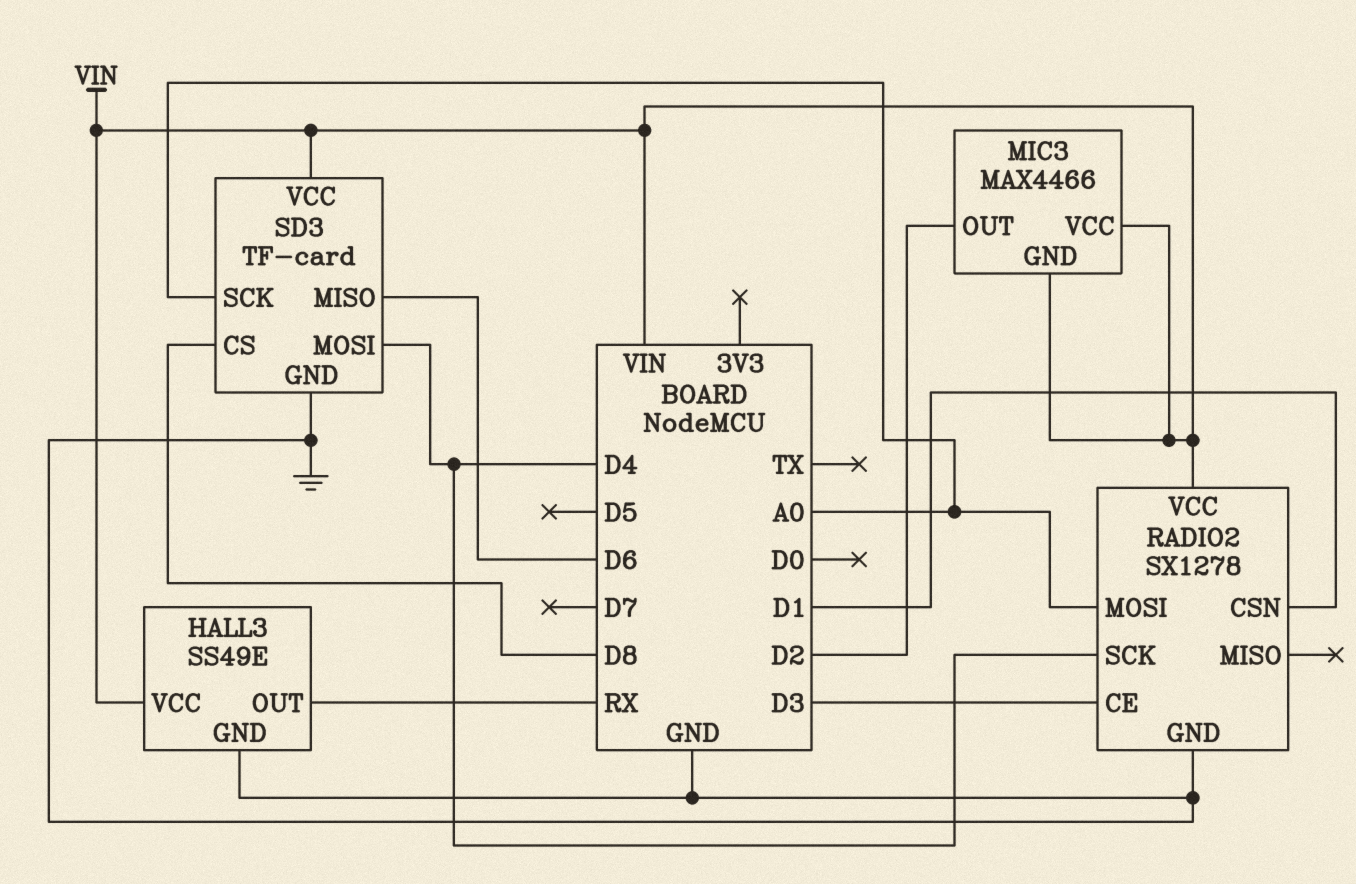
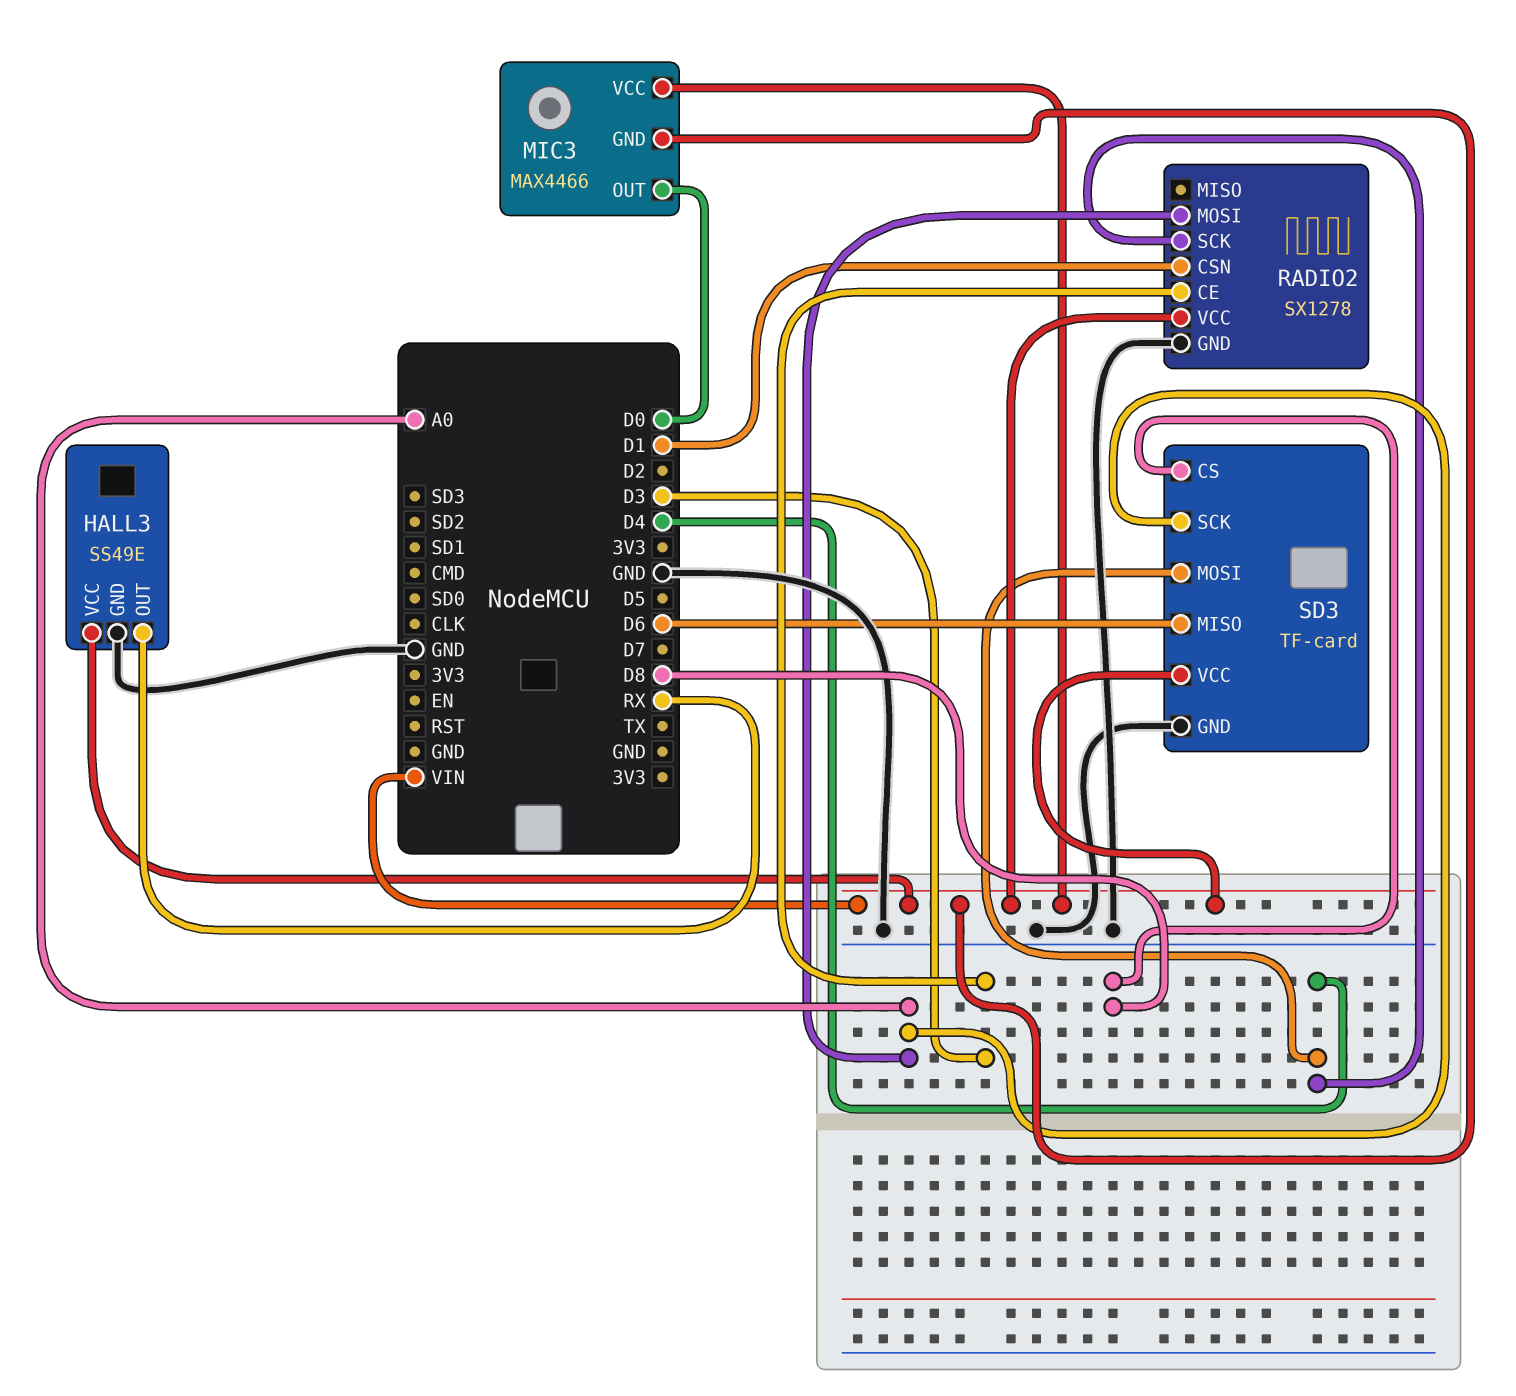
MIC3 pin OUT: D2 -> D0

